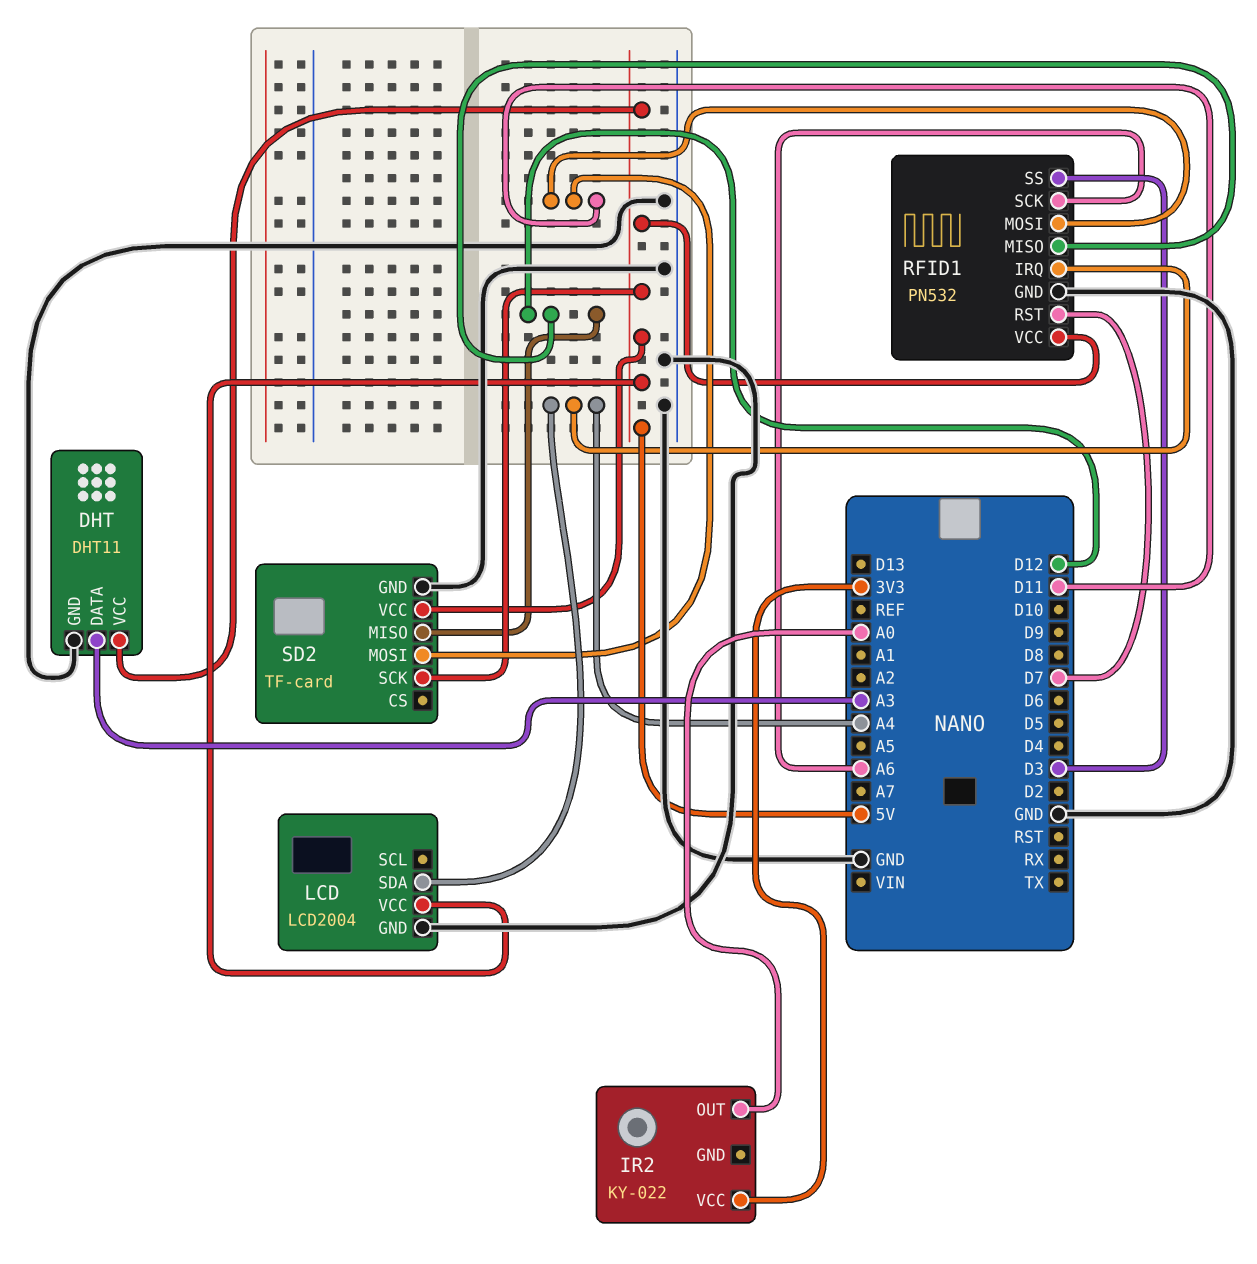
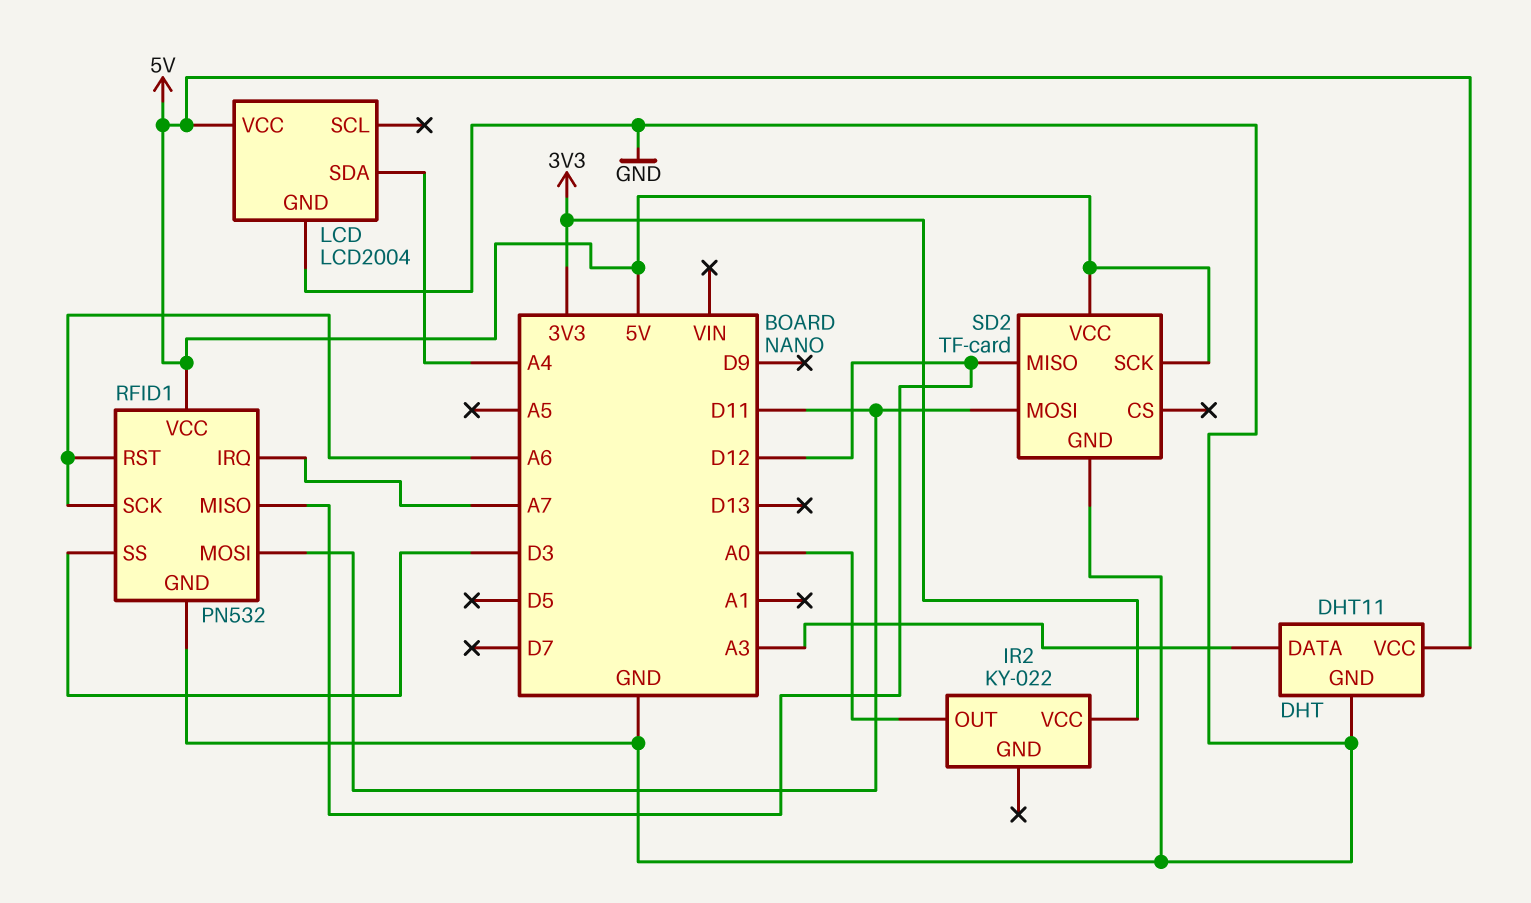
RFID1 pin IRQ: A4 -> A7
RFID1 pin RST: D7 -> A6

